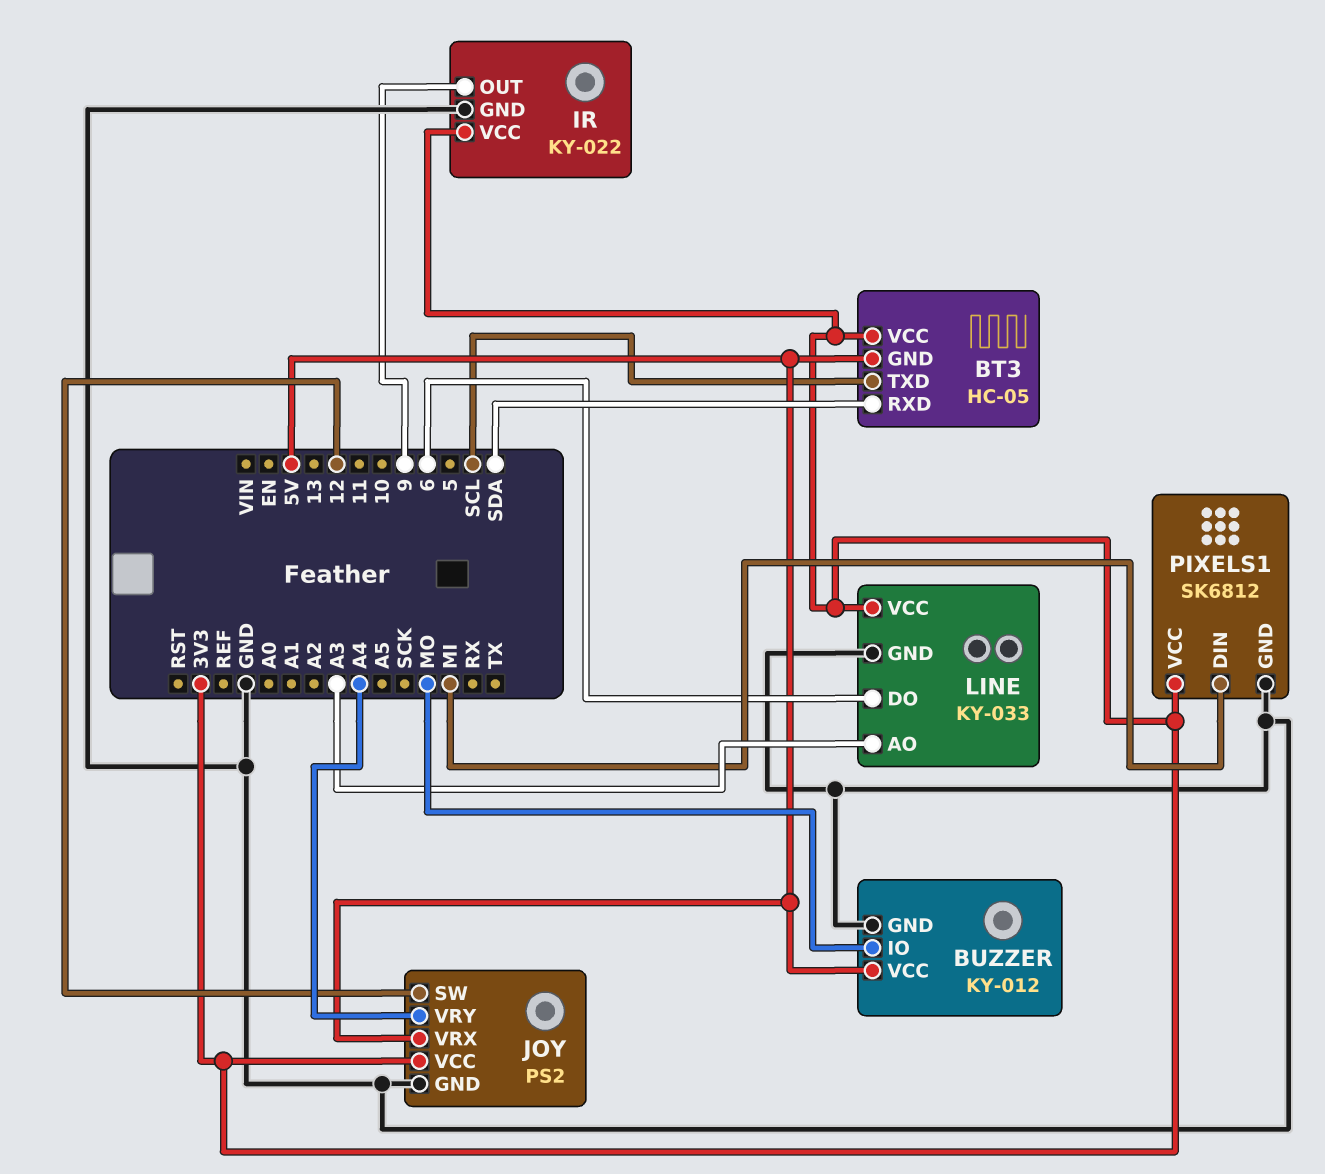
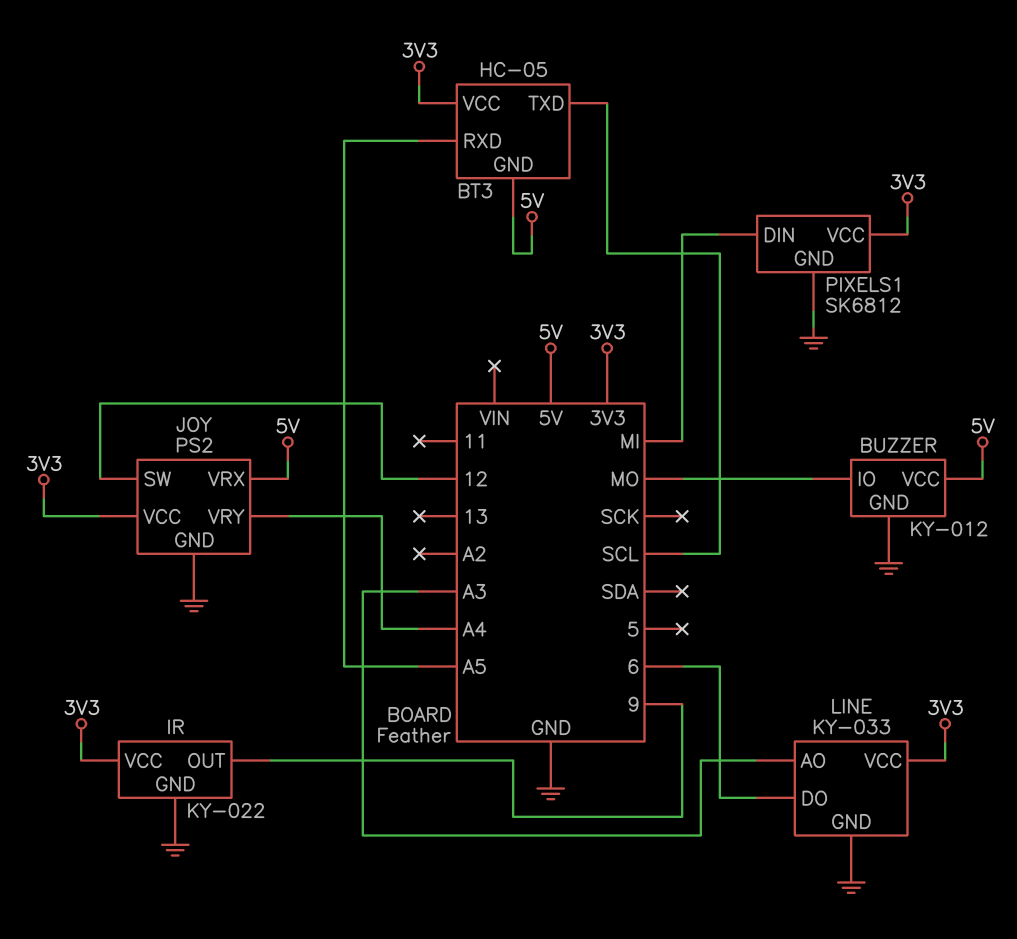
BT3 pin RXD: SDA -> A5

